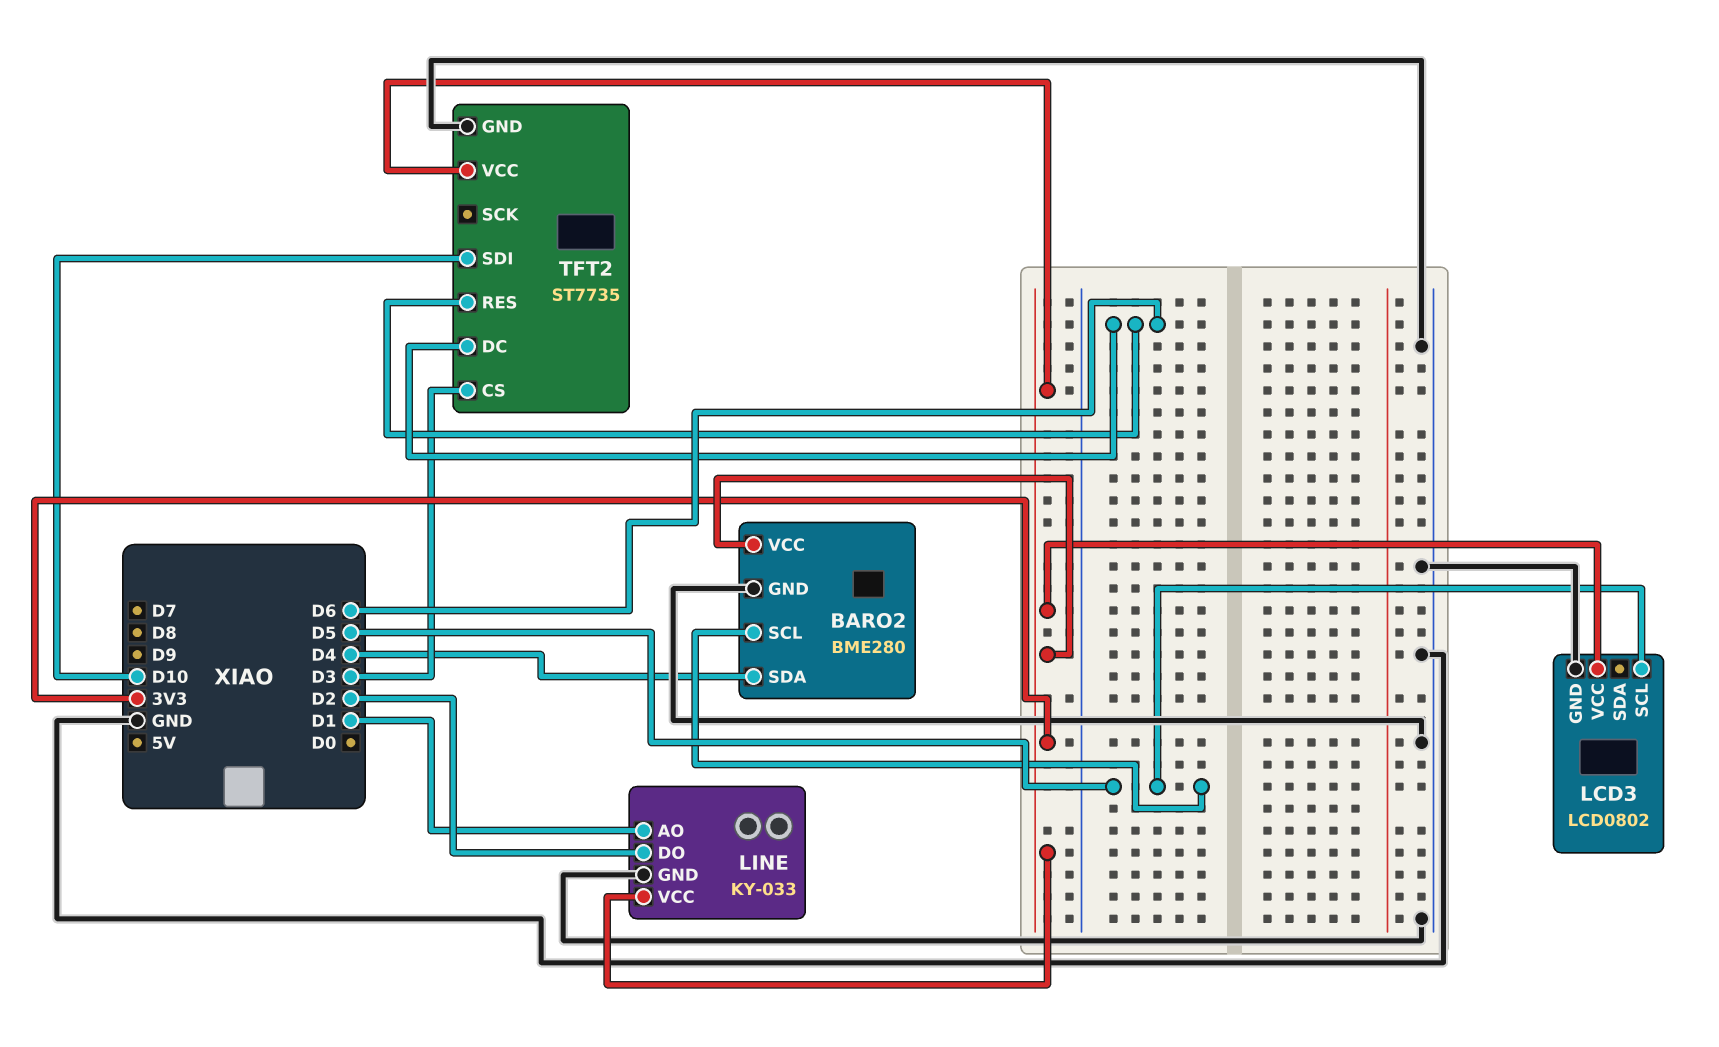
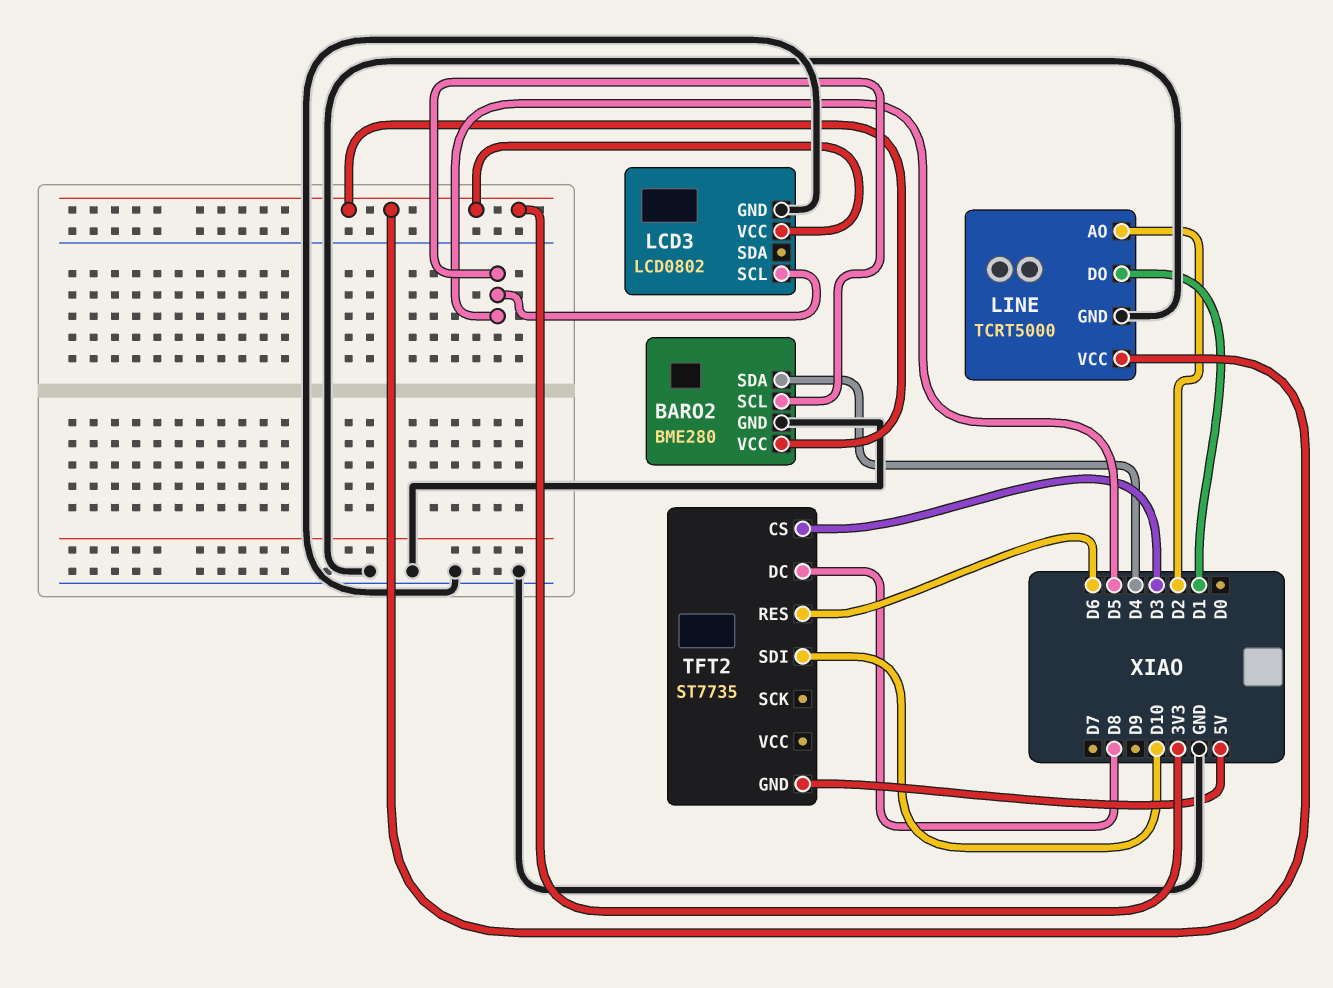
LINE: KY-033 -> TCRT5000
LINE pin AO: D1 -> D2
LINE pin DO: D2 -> D1
TFT2 pin DC: D6 -> D8
TFT2 pin GND: GND -> 5V
TFT2 pin VCC: 3V3 -> none

